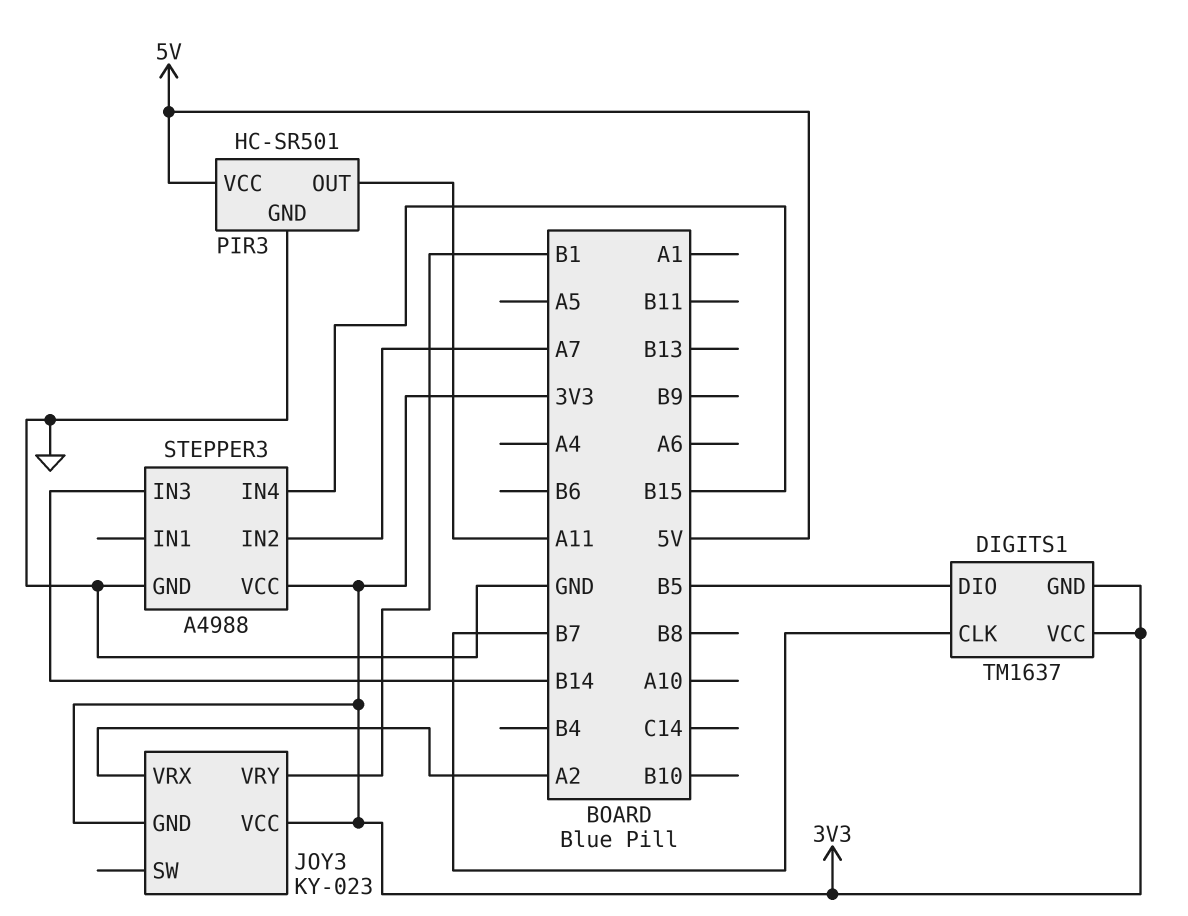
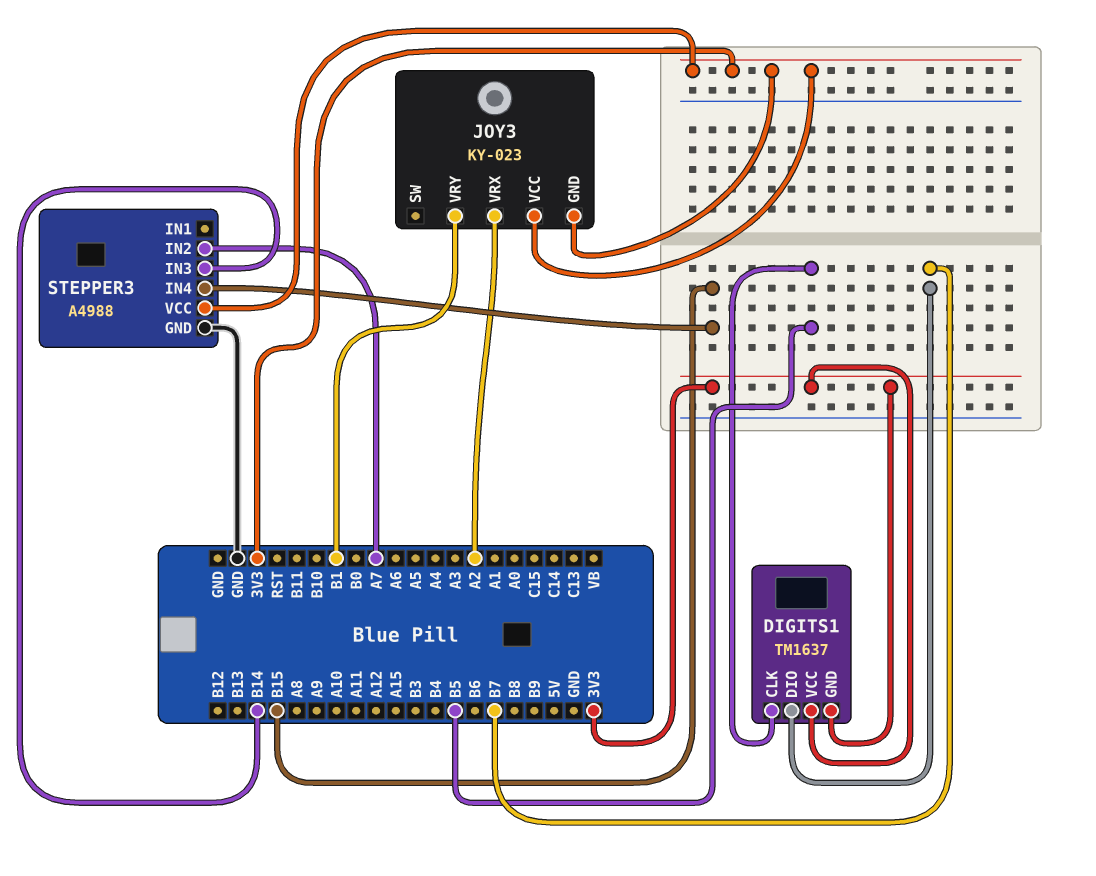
DIGITS1 pin CLK: B7 -> B5
DIGITS1 pin DIO: B5 -> B7
PIR3: HC-SR501 -> none
PIR3 pin GND: GND -> none
PIR3 pin OUT: A11 -> none
PIR3 pin VCC: 5V -> none

